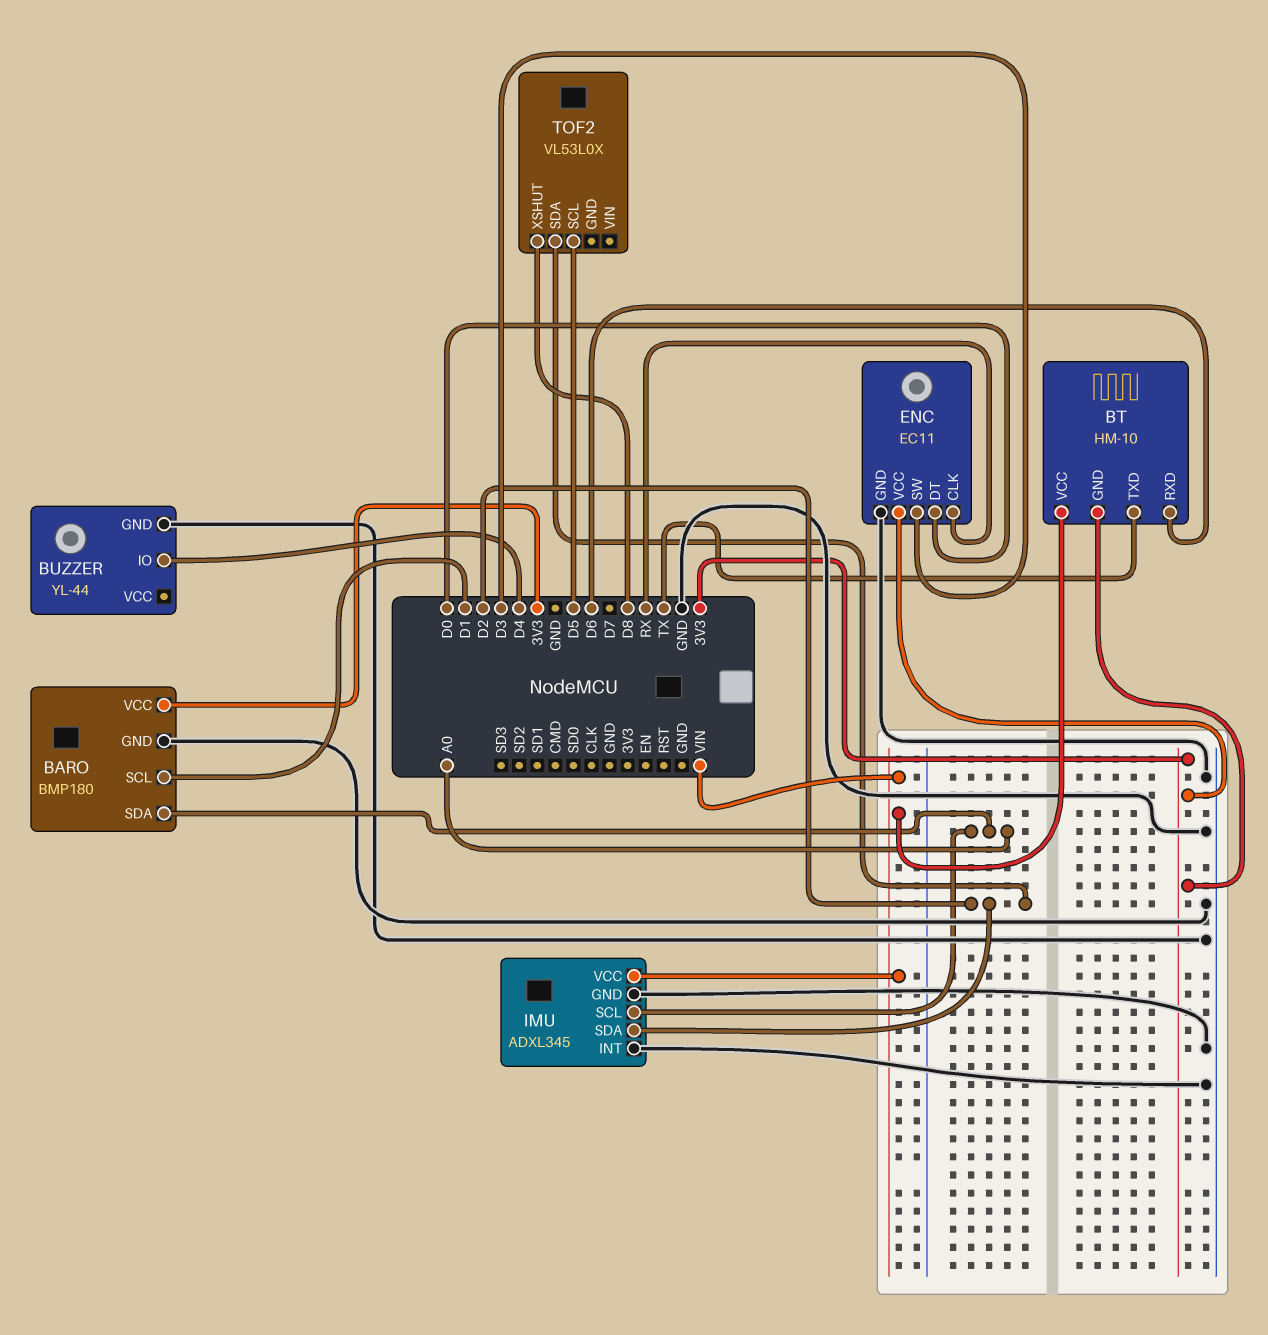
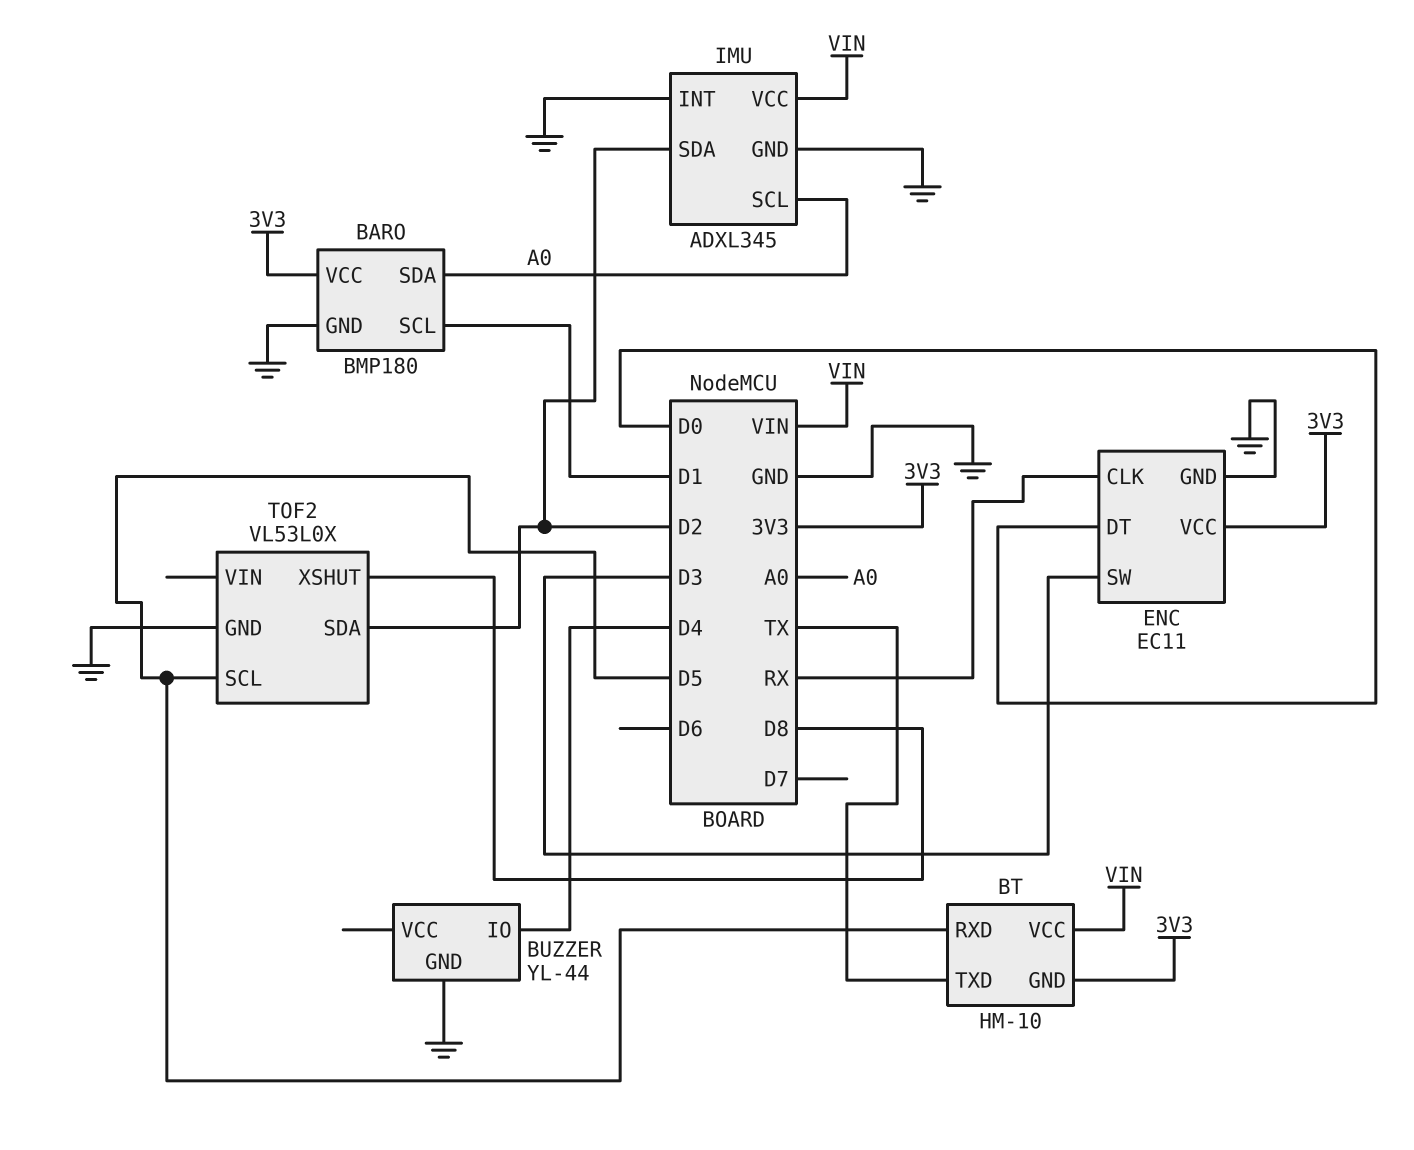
BT pin RXD: D6 -> D5
TOF2 pin GND: none -> GND

